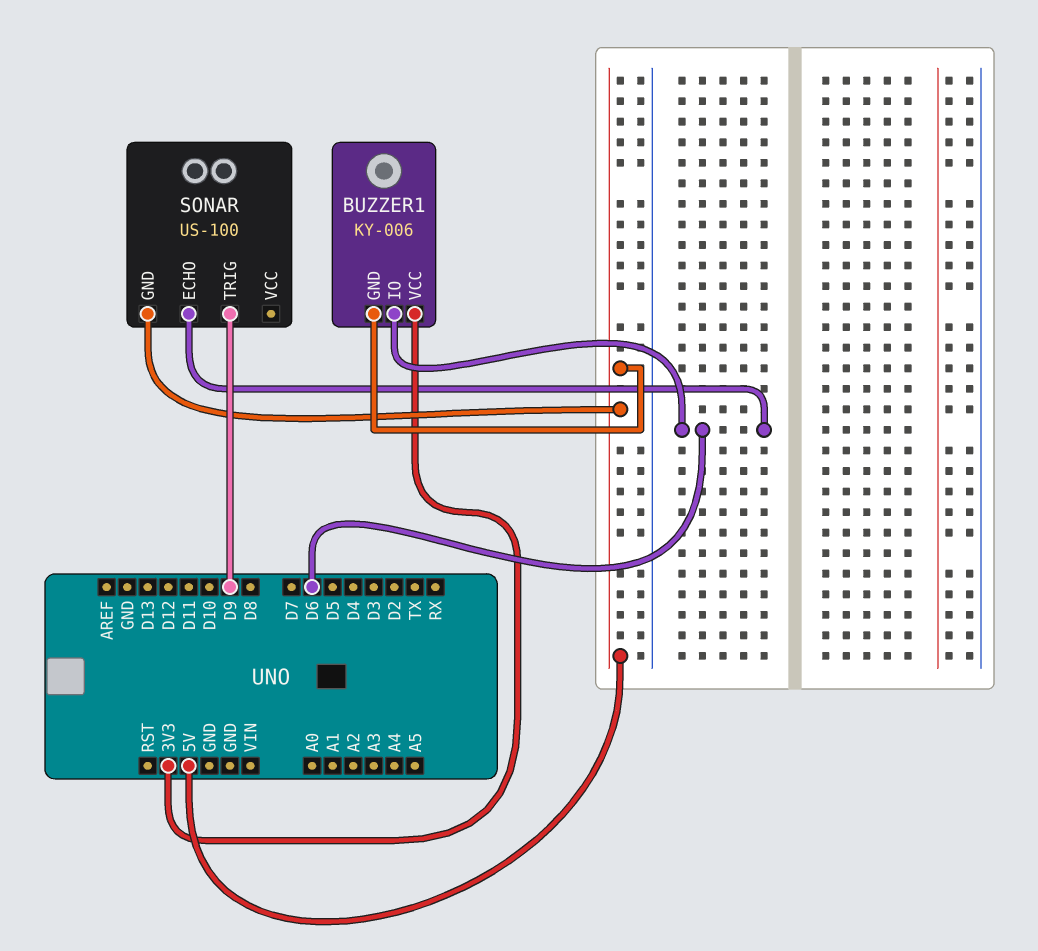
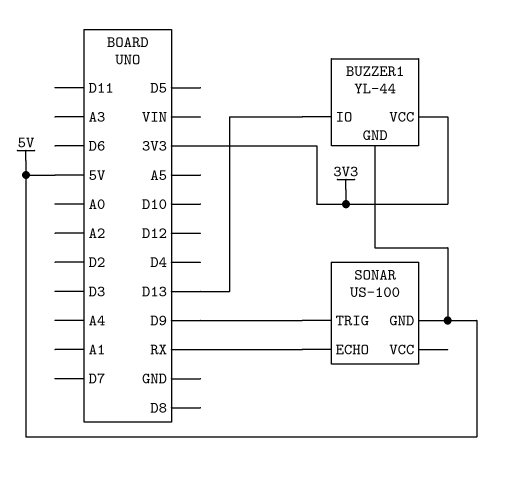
BUZZER1: KY-006 -> YL-44
BUZZER1 pin IO: D6 -> D13
SONAR pin ECHO: D6 -> RX

